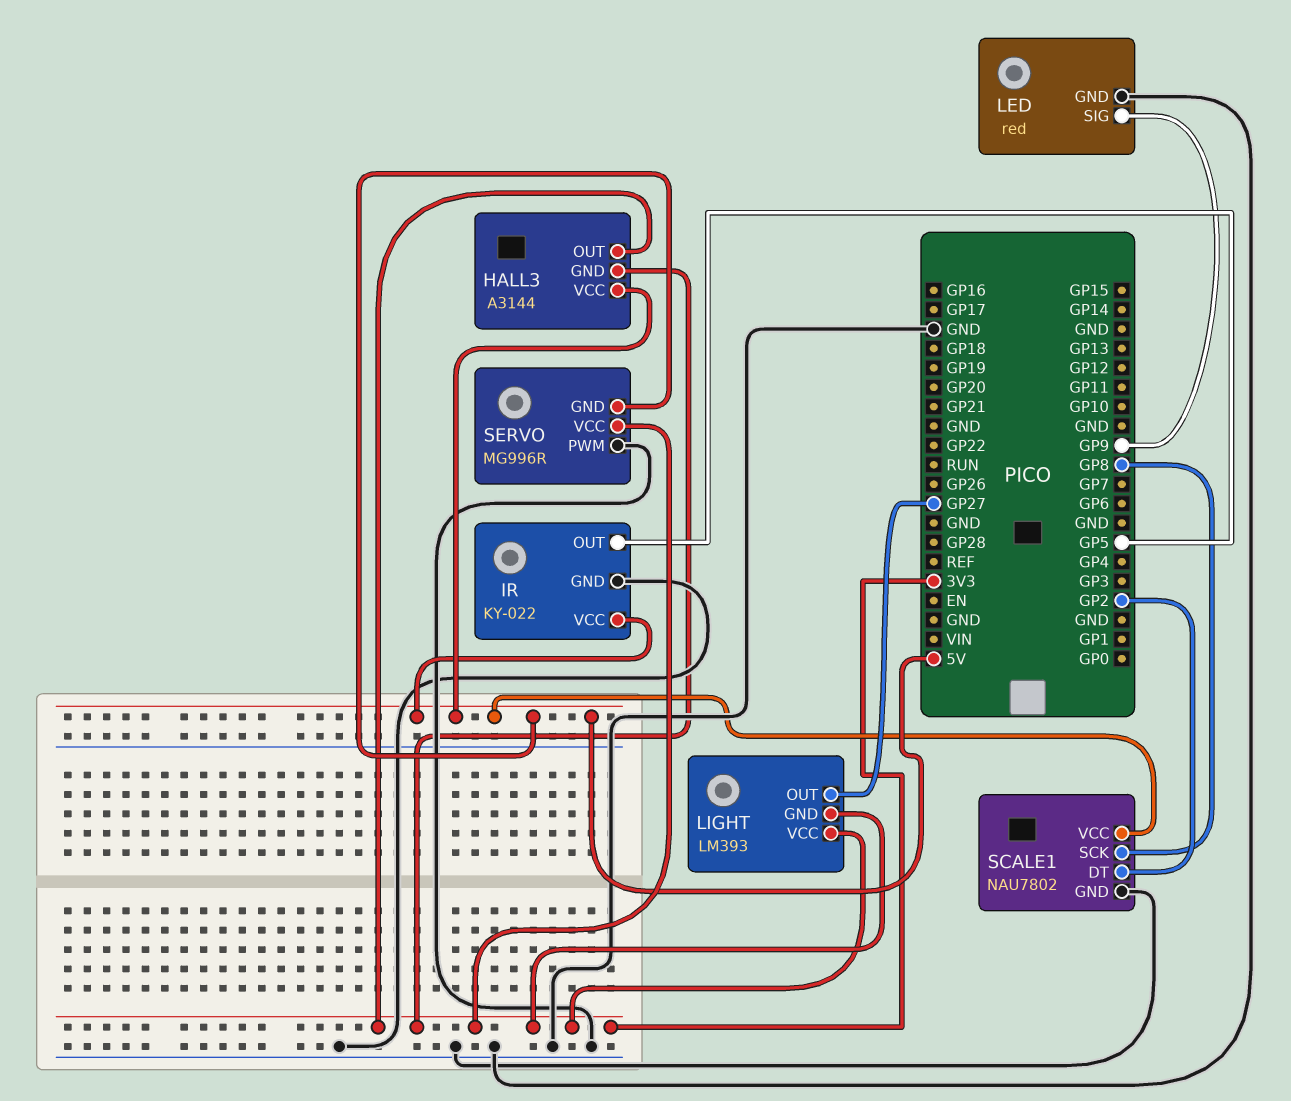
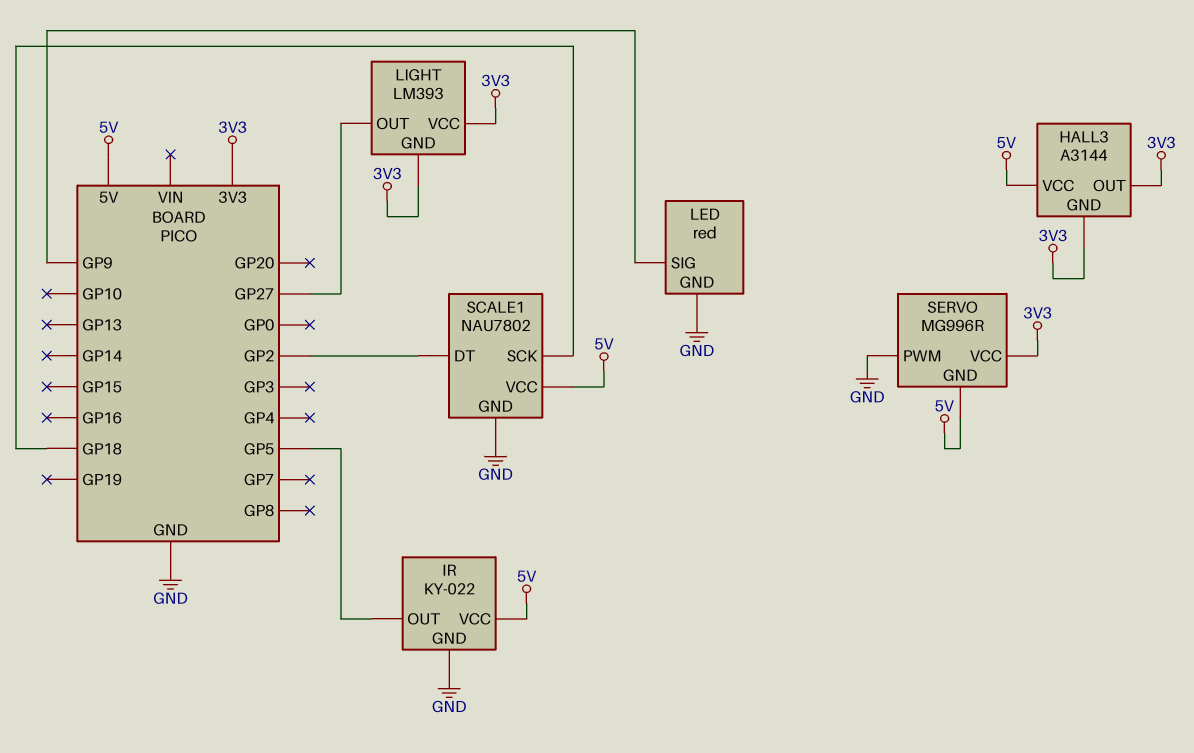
SCALE1 pin SCK: GP8 -> GP18

